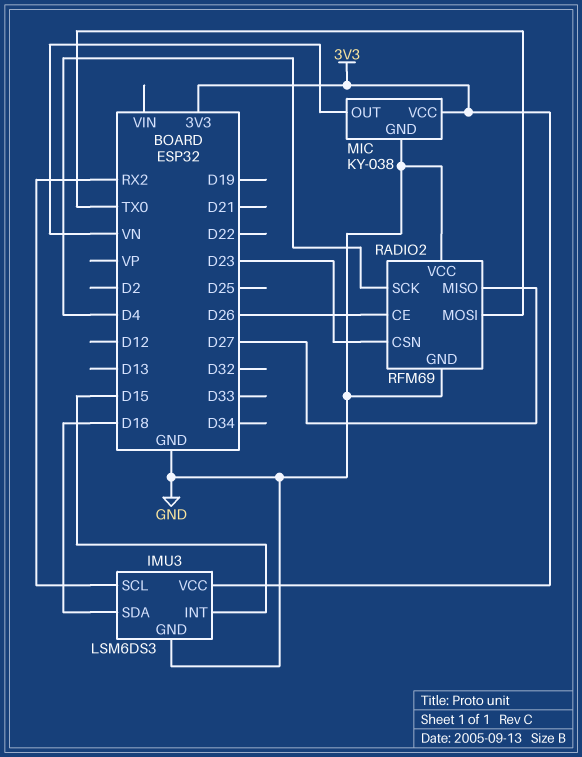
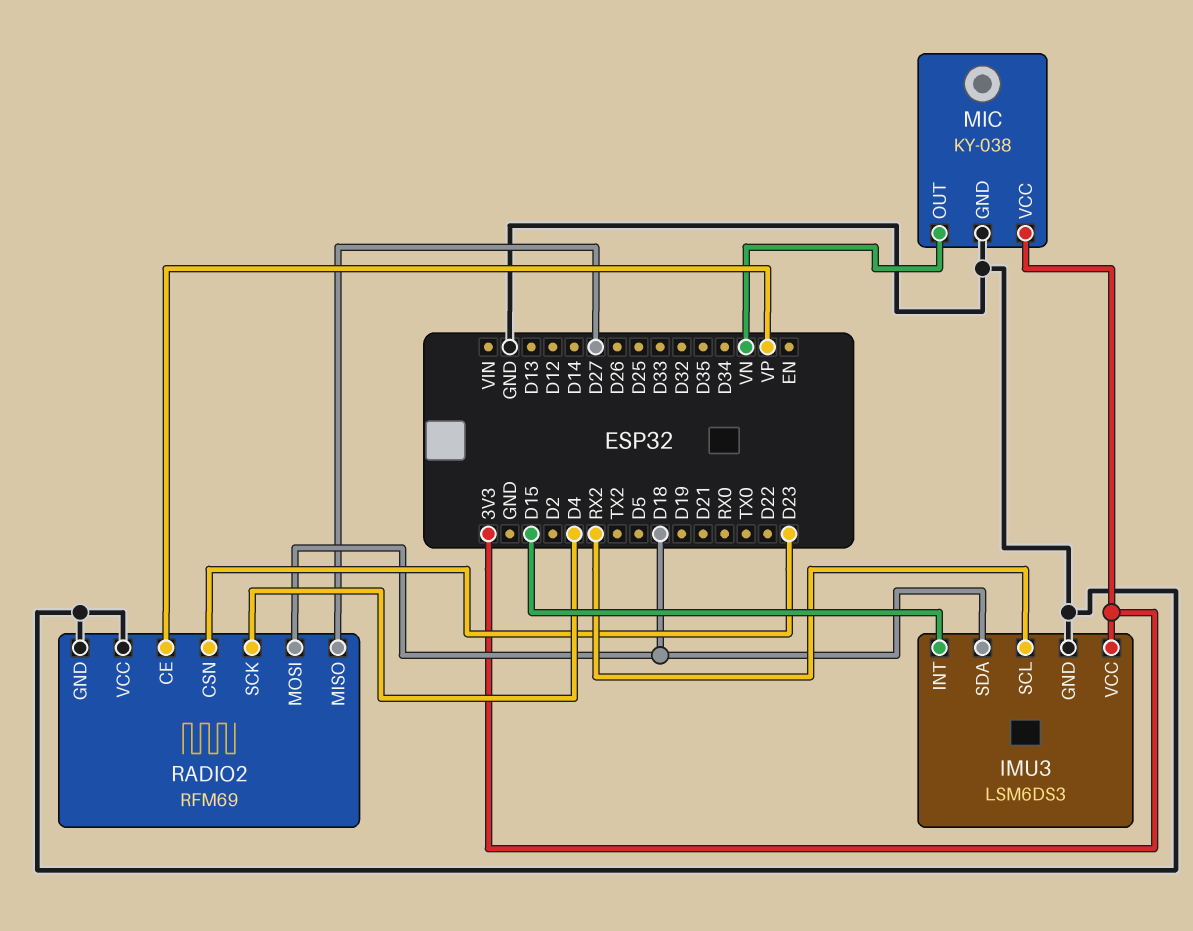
RADIO2 pin CE: D26 -> VP
RADIO2 pin MOSI: TX0 -> D18

